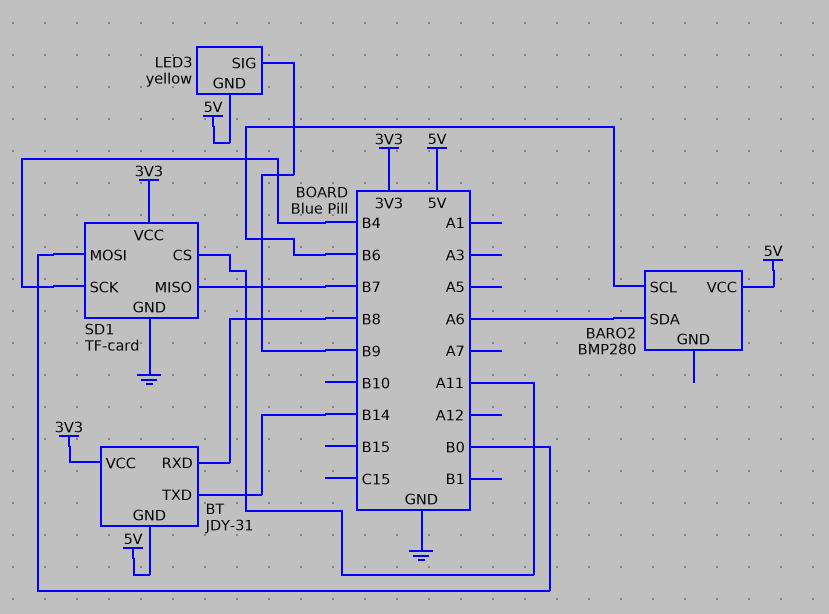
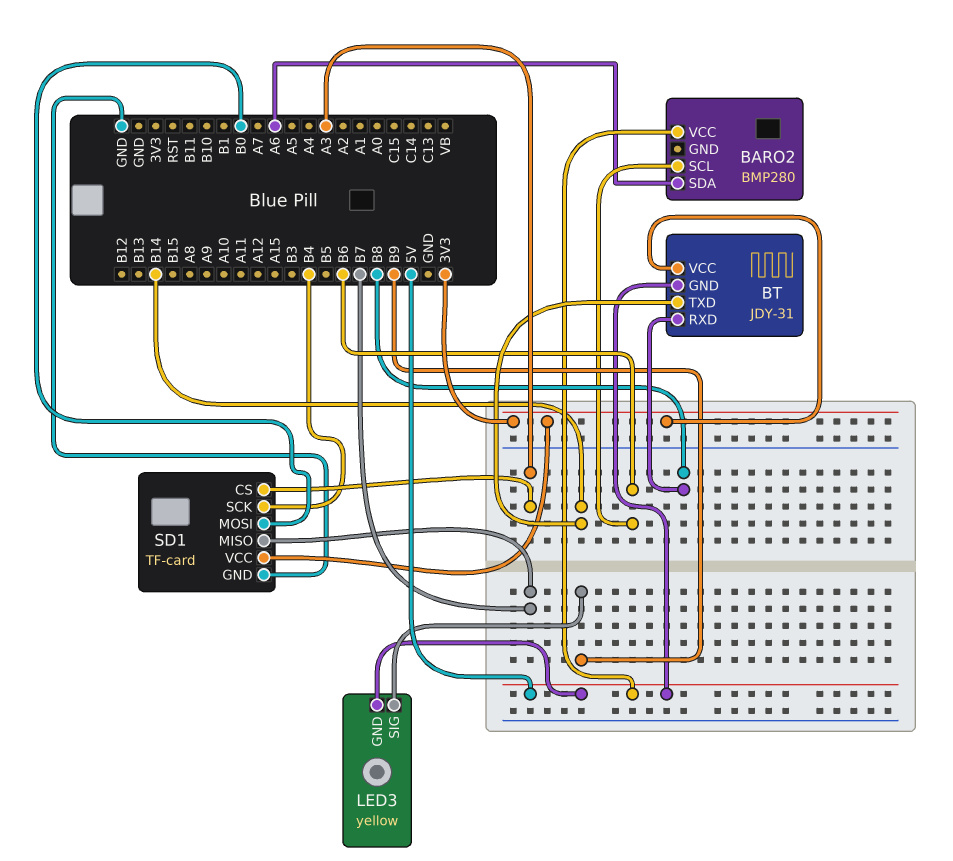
SD1 pin CS: A11 -> A3

